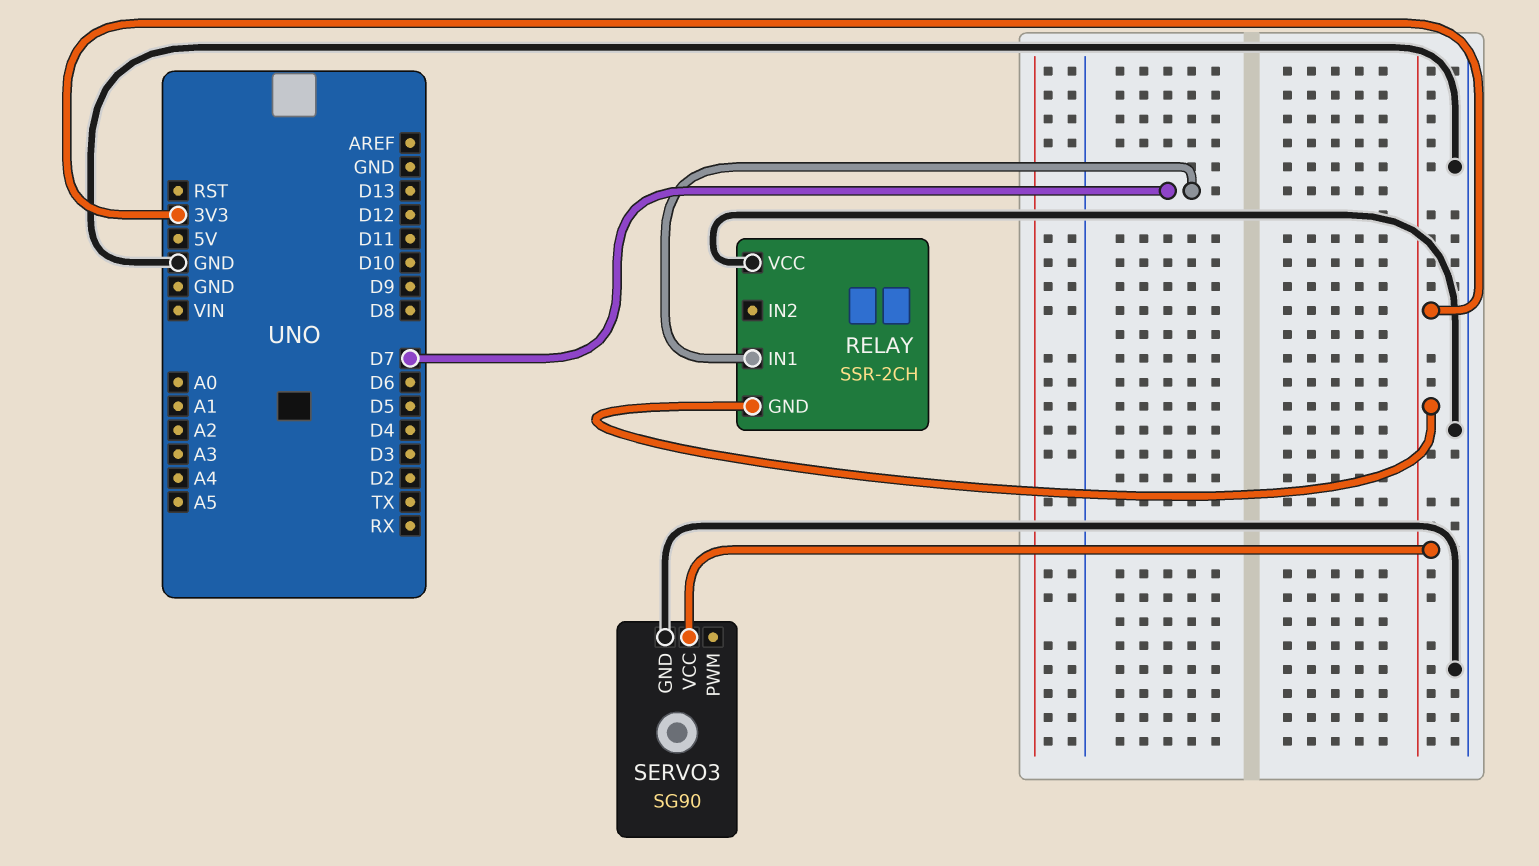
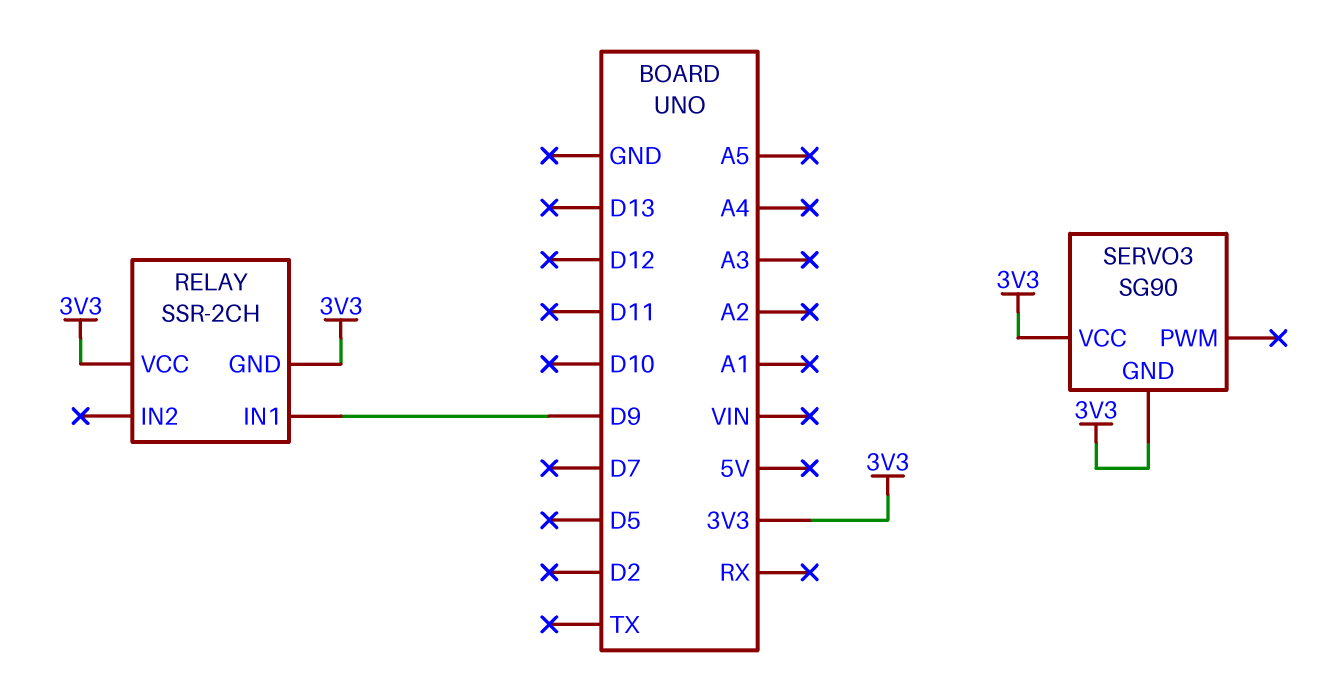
RELAY pin IN1: D7 -> D9
RELAY pin VCC: GND -> 3V3
SERVO3 pin GND: GND -> 3V3

